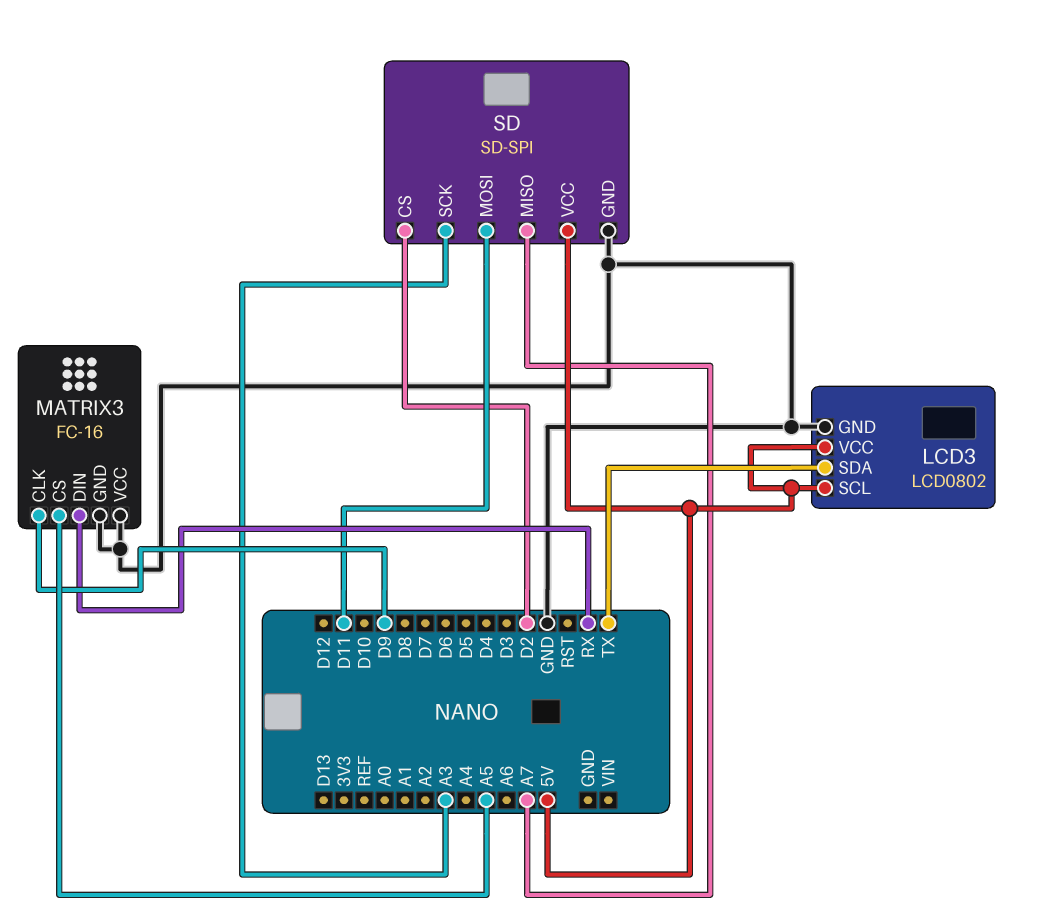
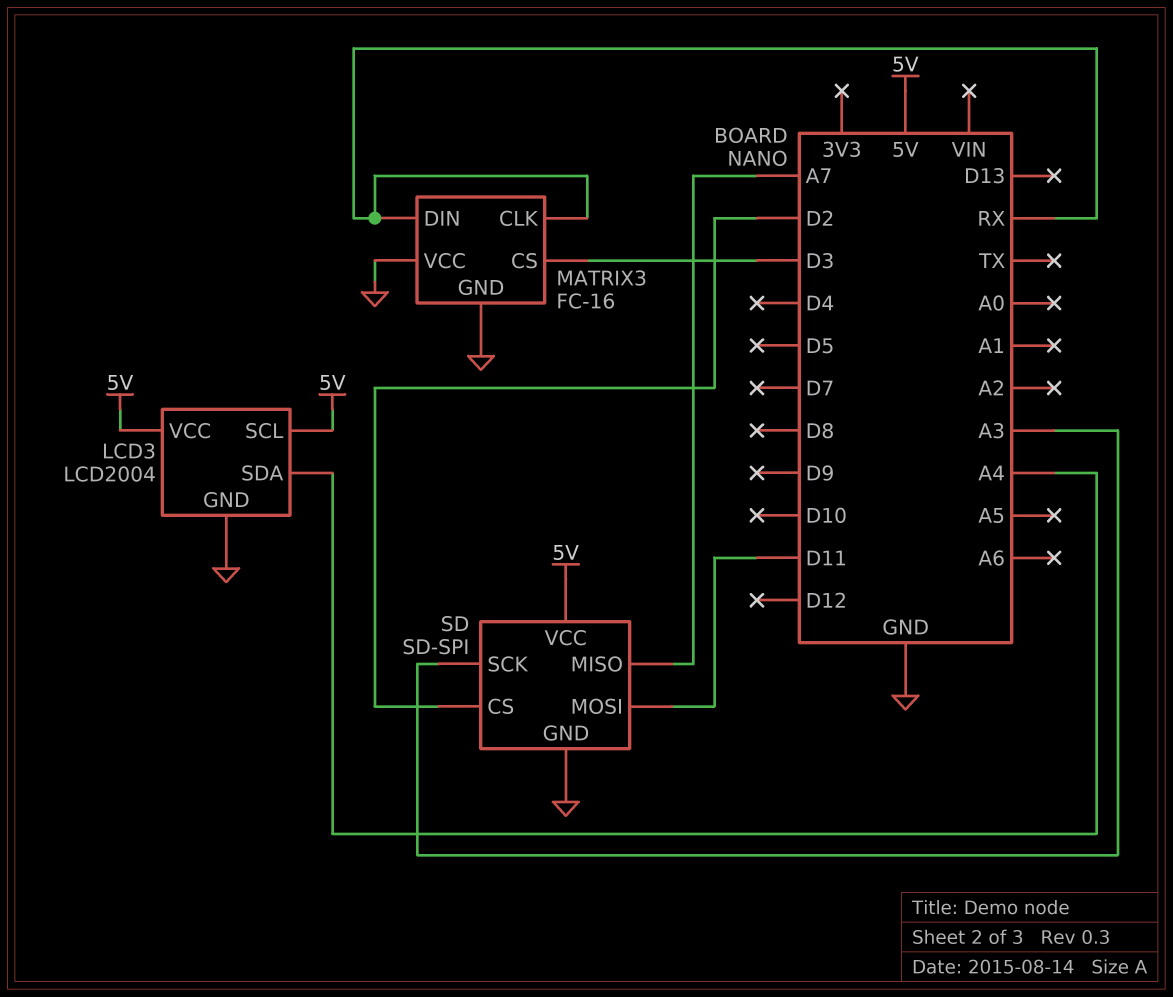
LCD3: LCD0802 -> LCD2004
LCD3 pin SDA: TX -> A4
MATRIX3 pin CLK: D9 -> RX
MATRIX3 pin CS: A5 -> D3

